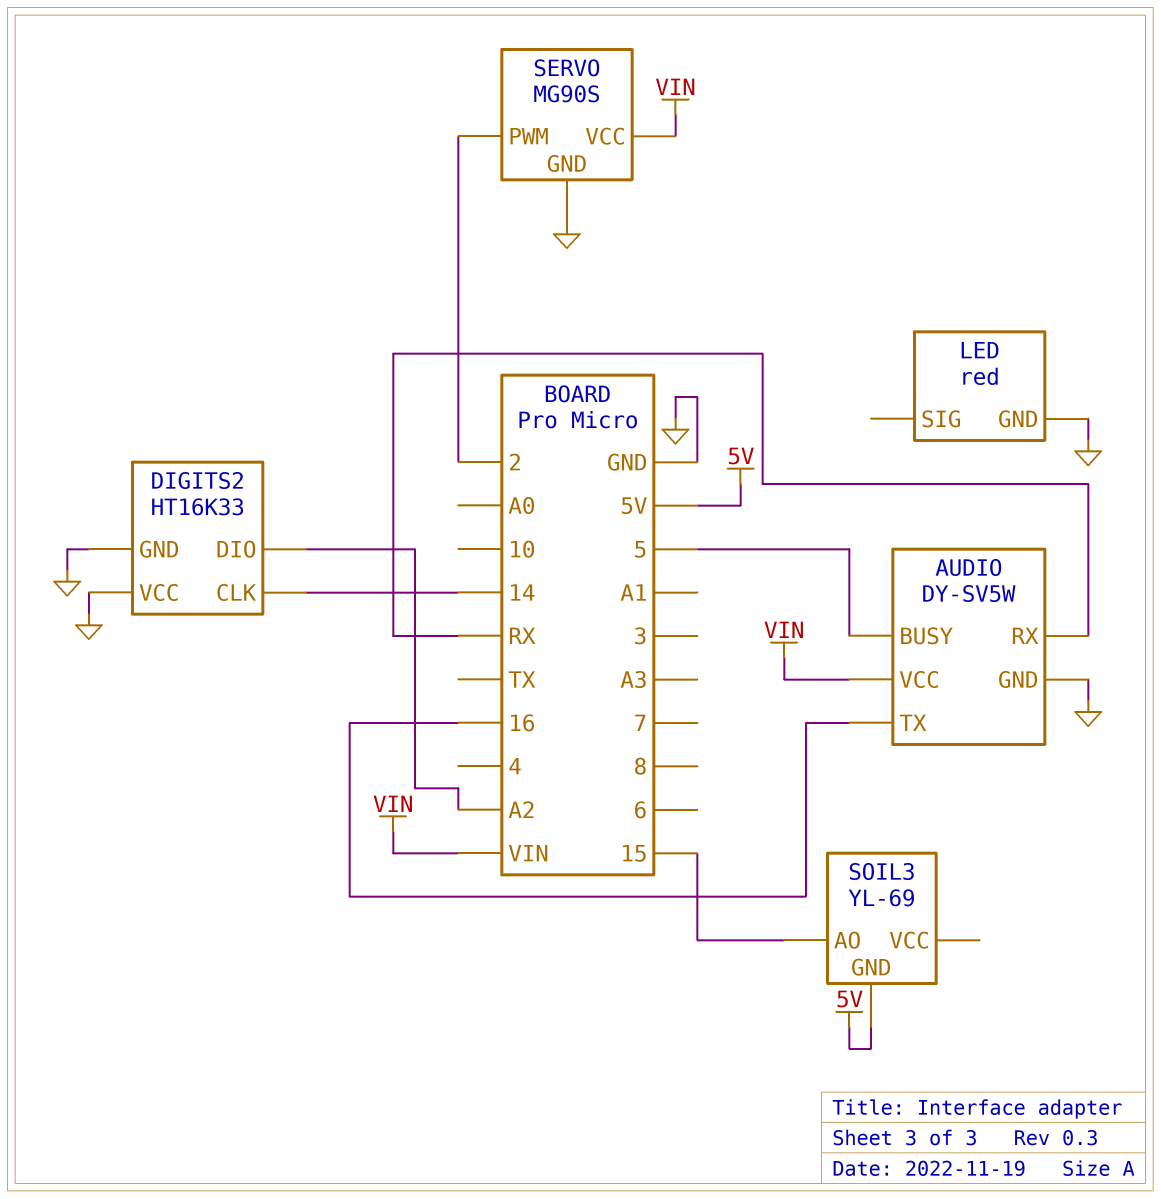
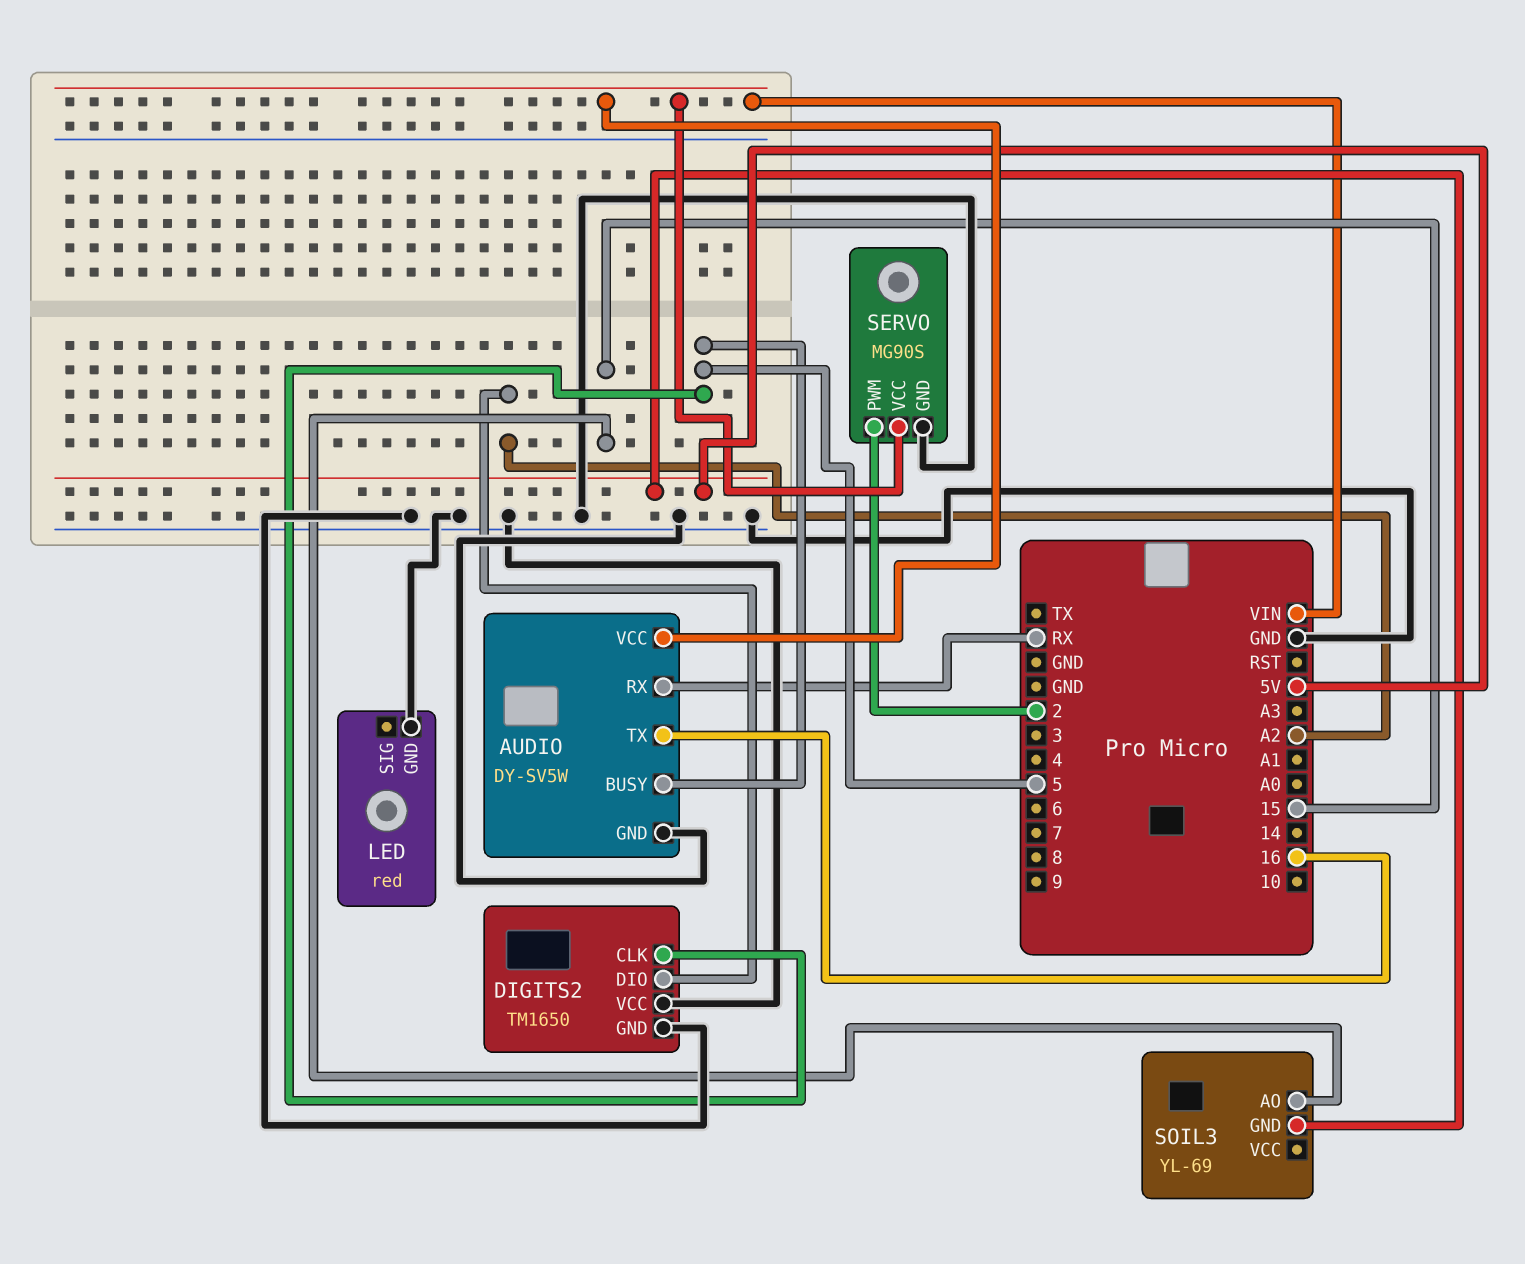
DIGITS2: HT16K33 -> TM1650
DIGITS2 pin CLK: 14 -> 5

